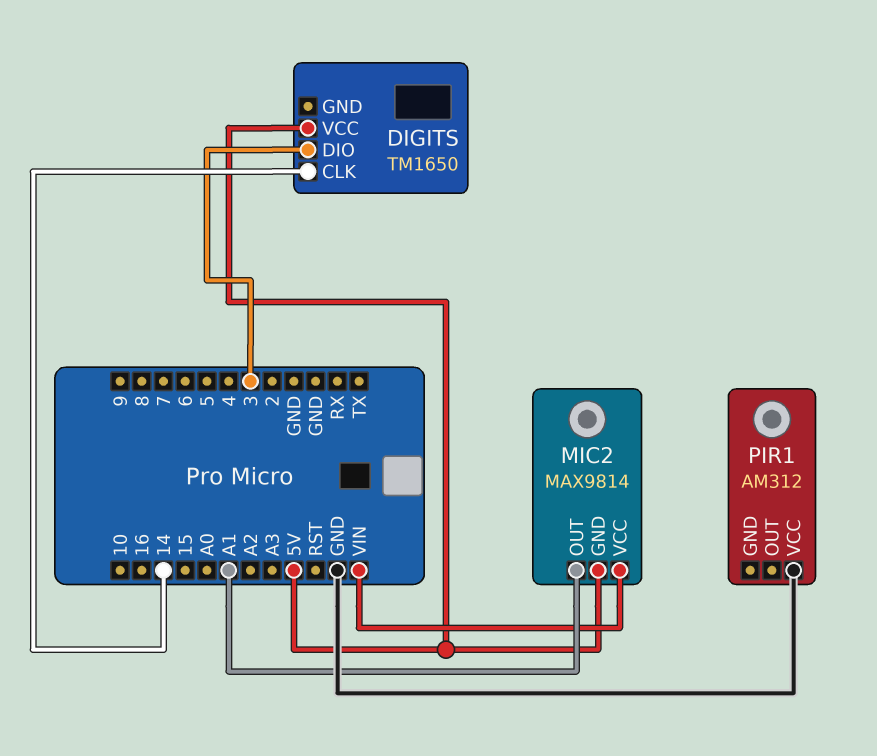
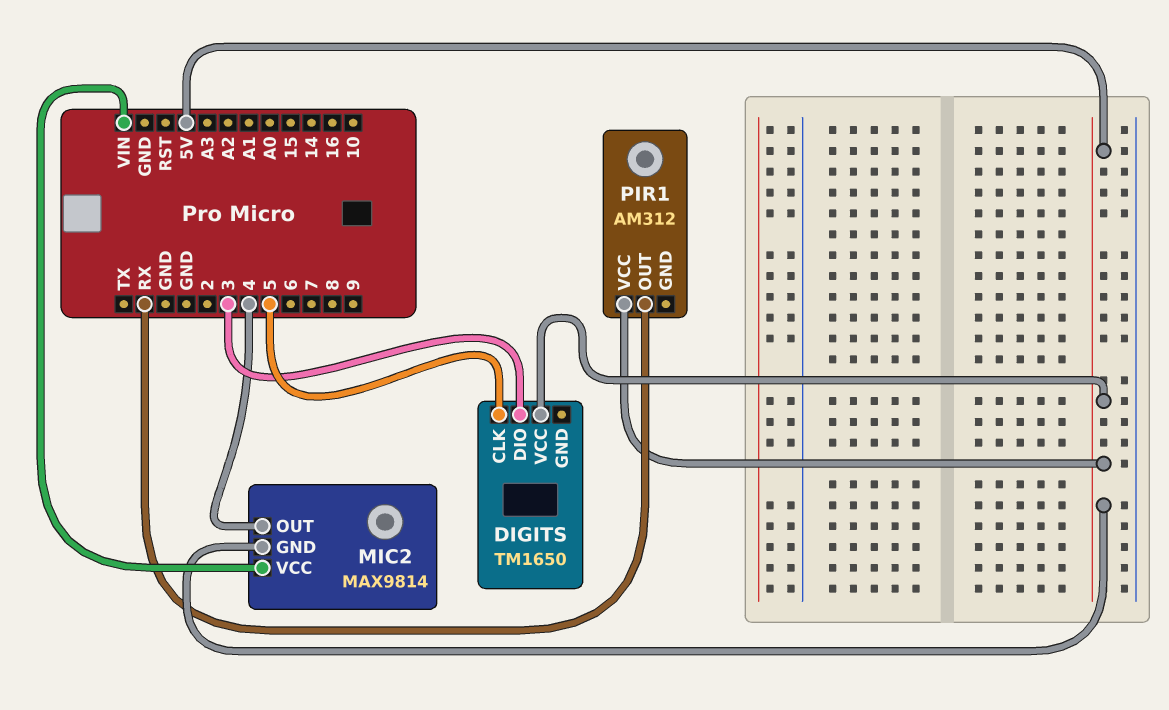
DIGITS pin CLK: 14 -> 5
MIC2 pin OUT: A1 -> 4
PIR1 pin OUT: none -> RX
PIR1 pin VCC: GND -> 5V

